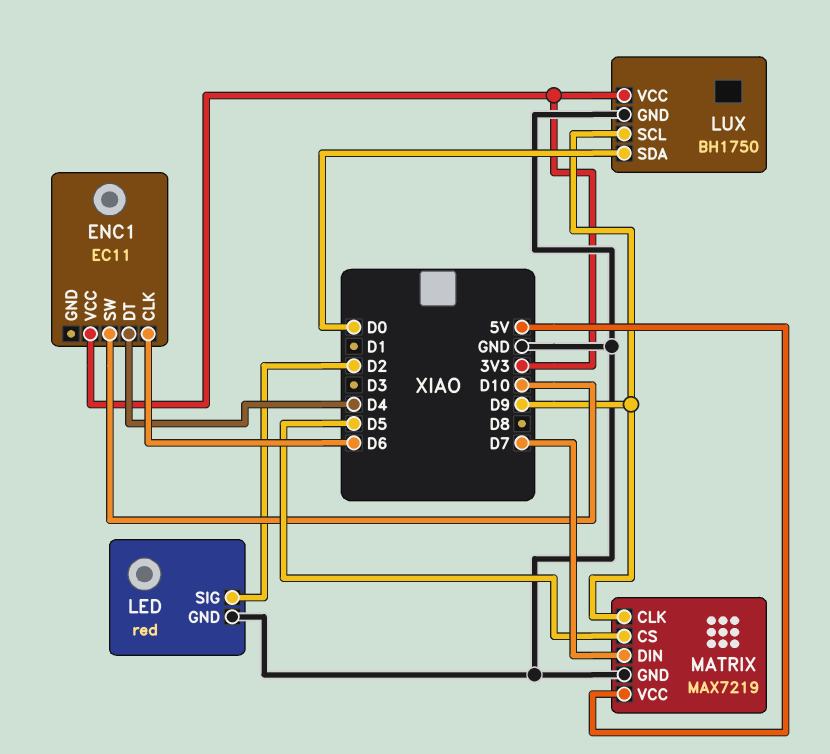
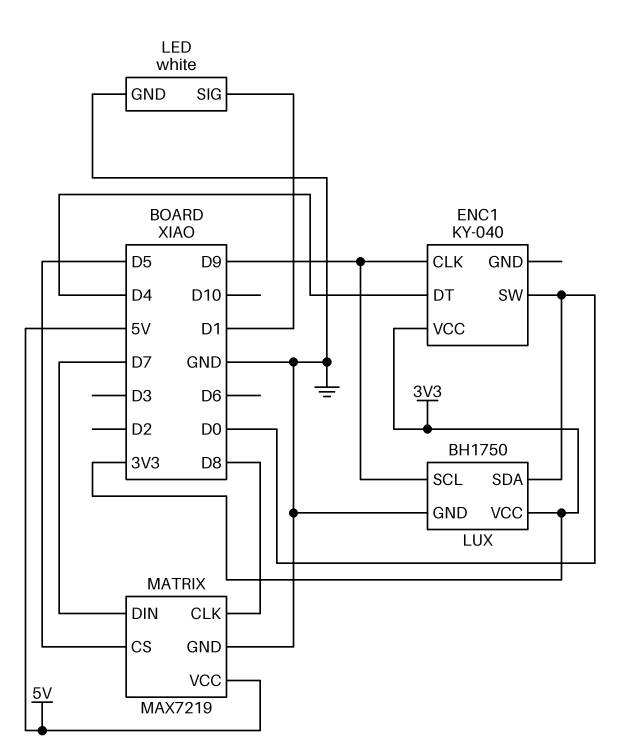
ENC1: EC11 -> KY-040
ENC1 pin CLK: D6 -> D9
ENC1 pin SW: D10 -> D0
LED: red -> white
LED pin SIG: D2 -> D1
MATRIX pin CLK: D9 -> D8

